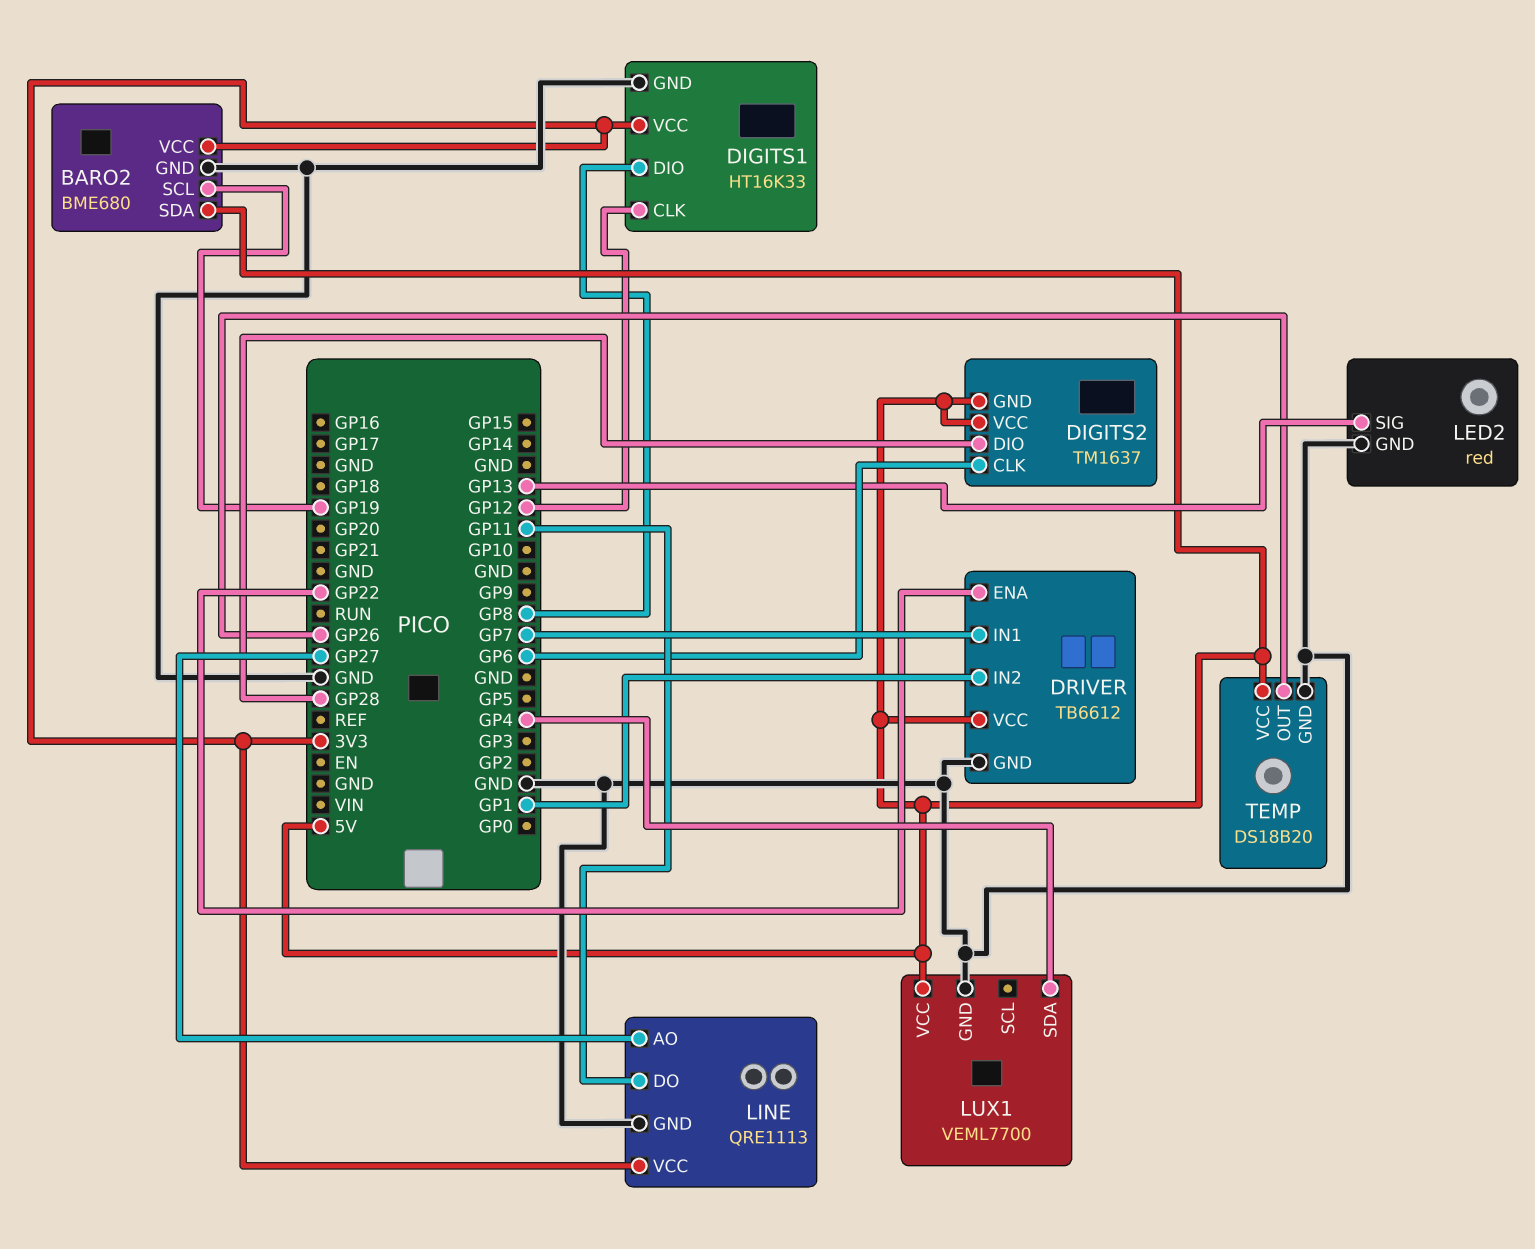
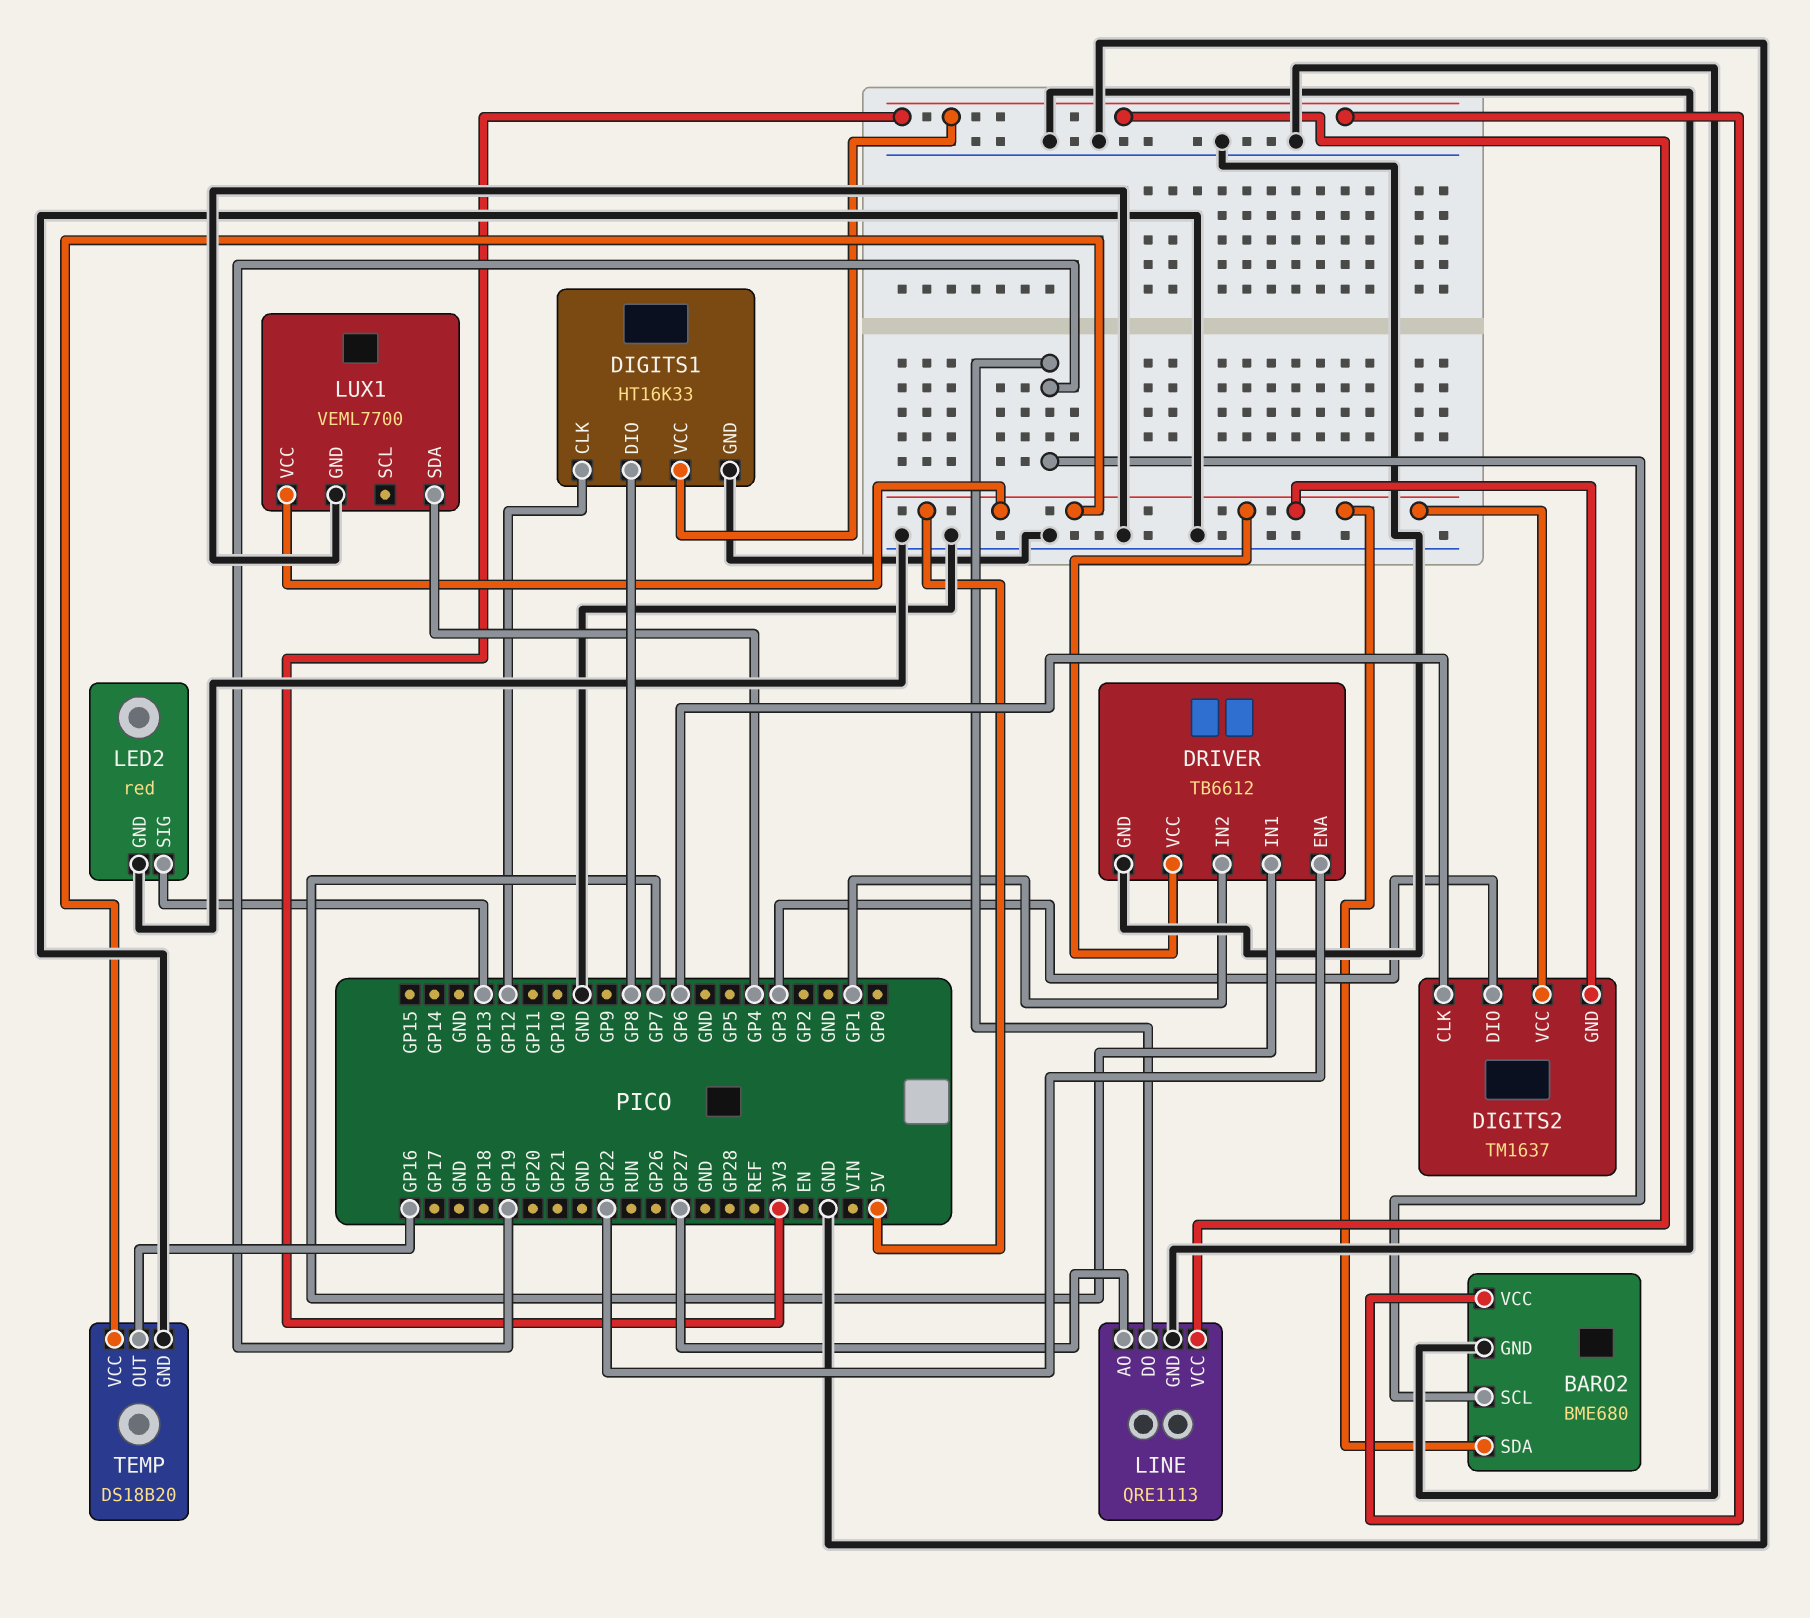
DIGITS2 pin DIO: GP28 -> GP3
LINE pin DO: GP11 -> GP19
TEMP pin OUT: GP26 -> GP16

